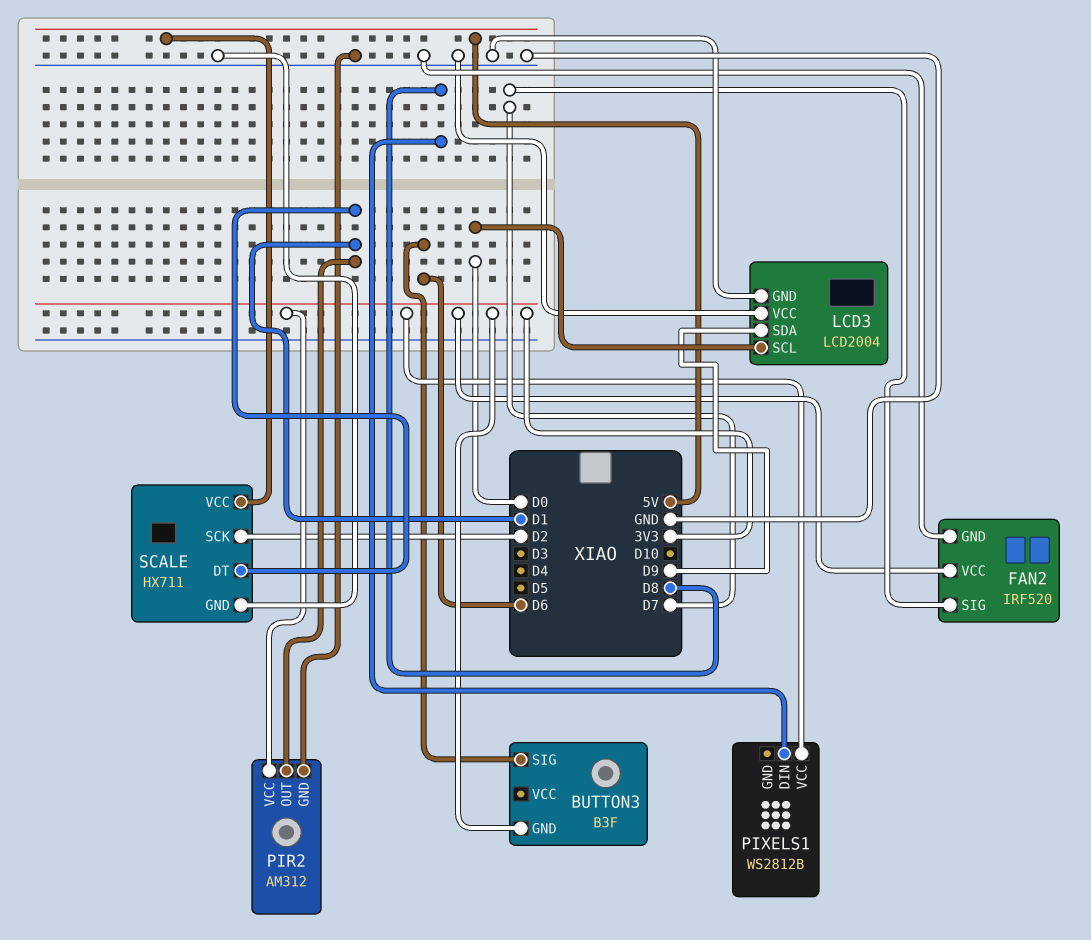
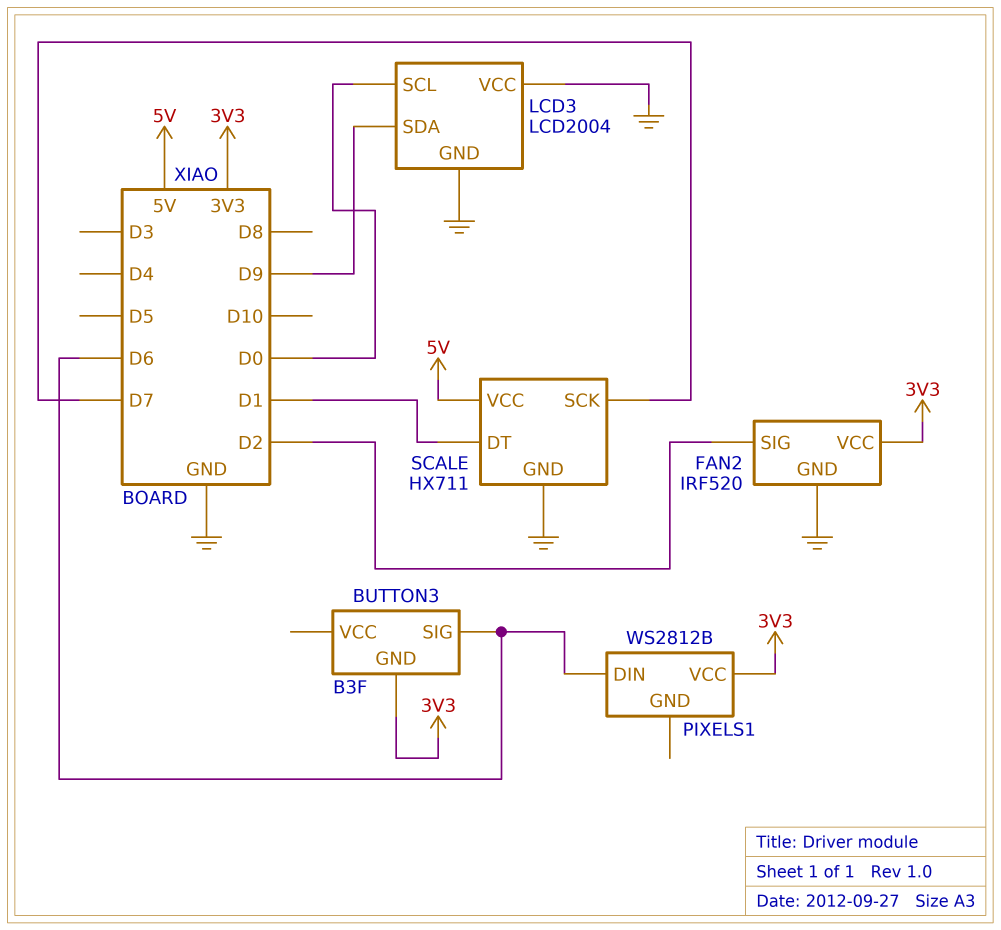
FAN2 pin SIG: D7 -> D2
PIR2: AM312 -> none
PIR2 pin GND: GND -> none
PIR2 pin OUT: D1 -> none
PIR2 pin VCC: 3V3 -> none
PIXELS1 pin DIN: D8 -> D6
SCALE pin SCK: D2 -> D7

